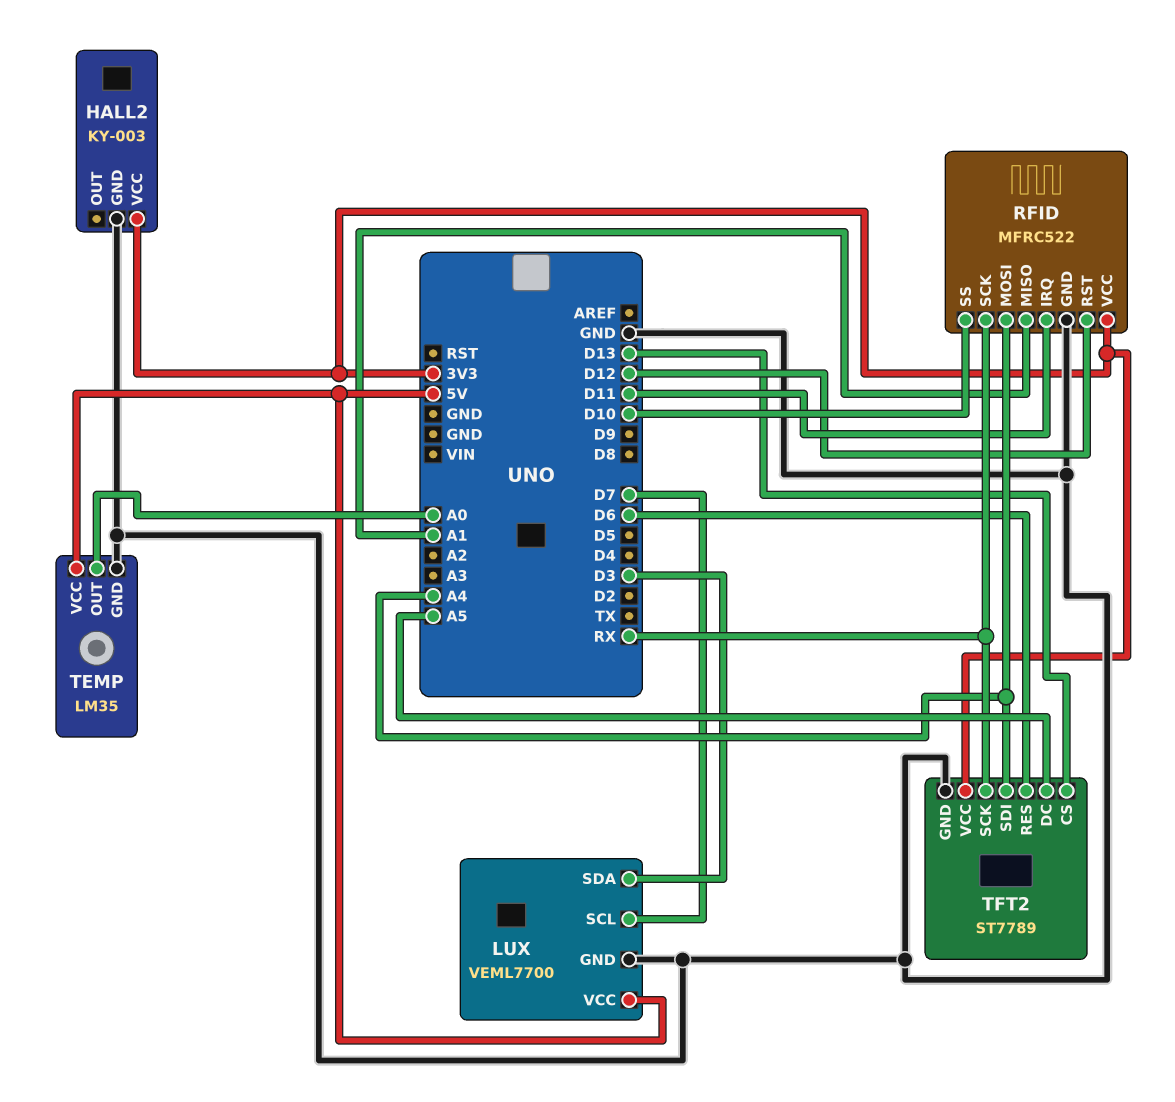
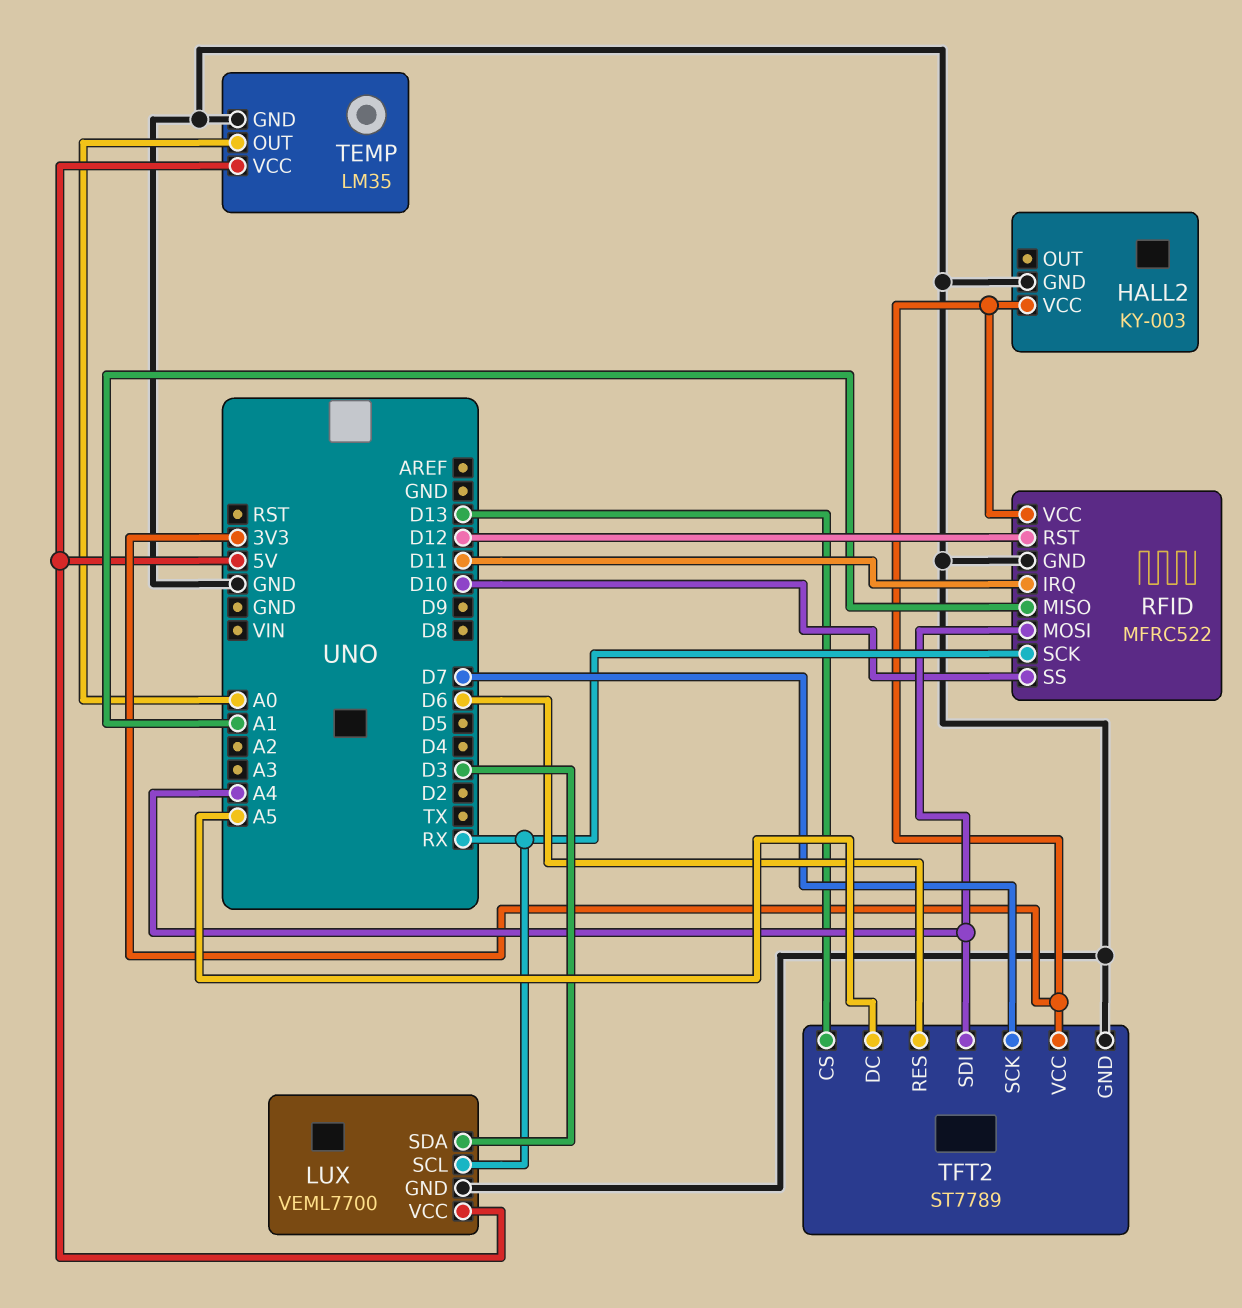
LUX pin SCL: D7 -> RX
TFT2 pin SCK: RX -> D7

